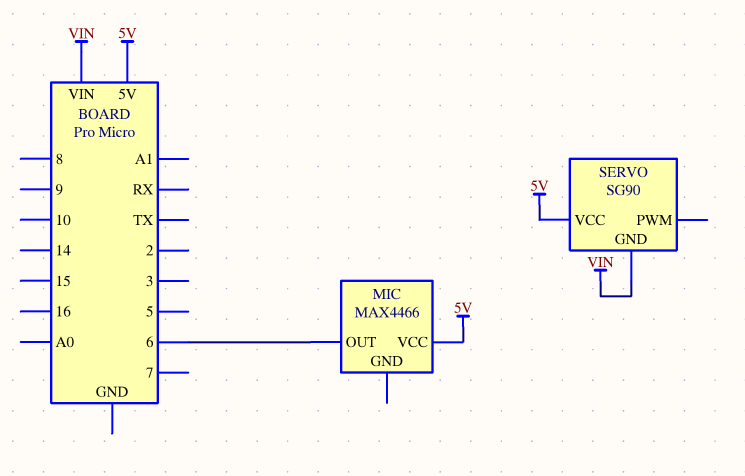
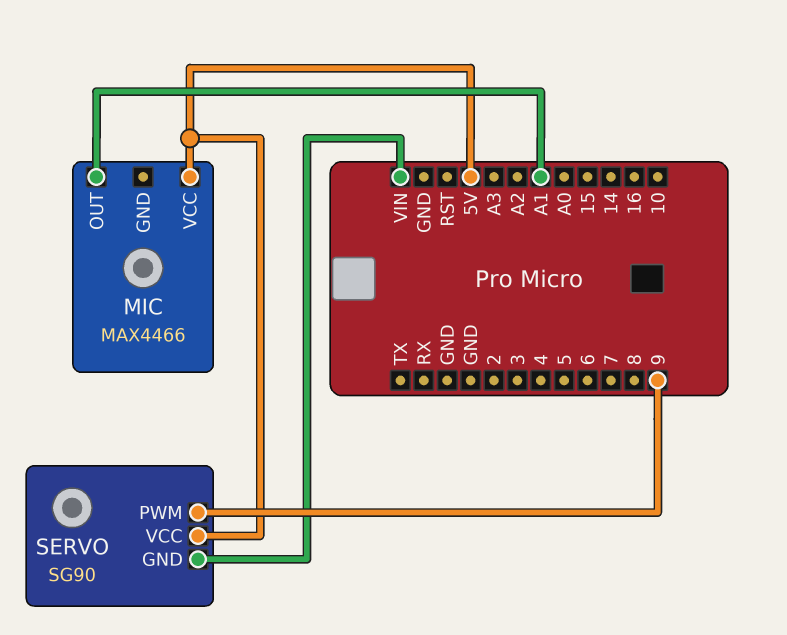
MIC pin OUT: 6 -> A1
SERVO pin PWM: none -> 9

